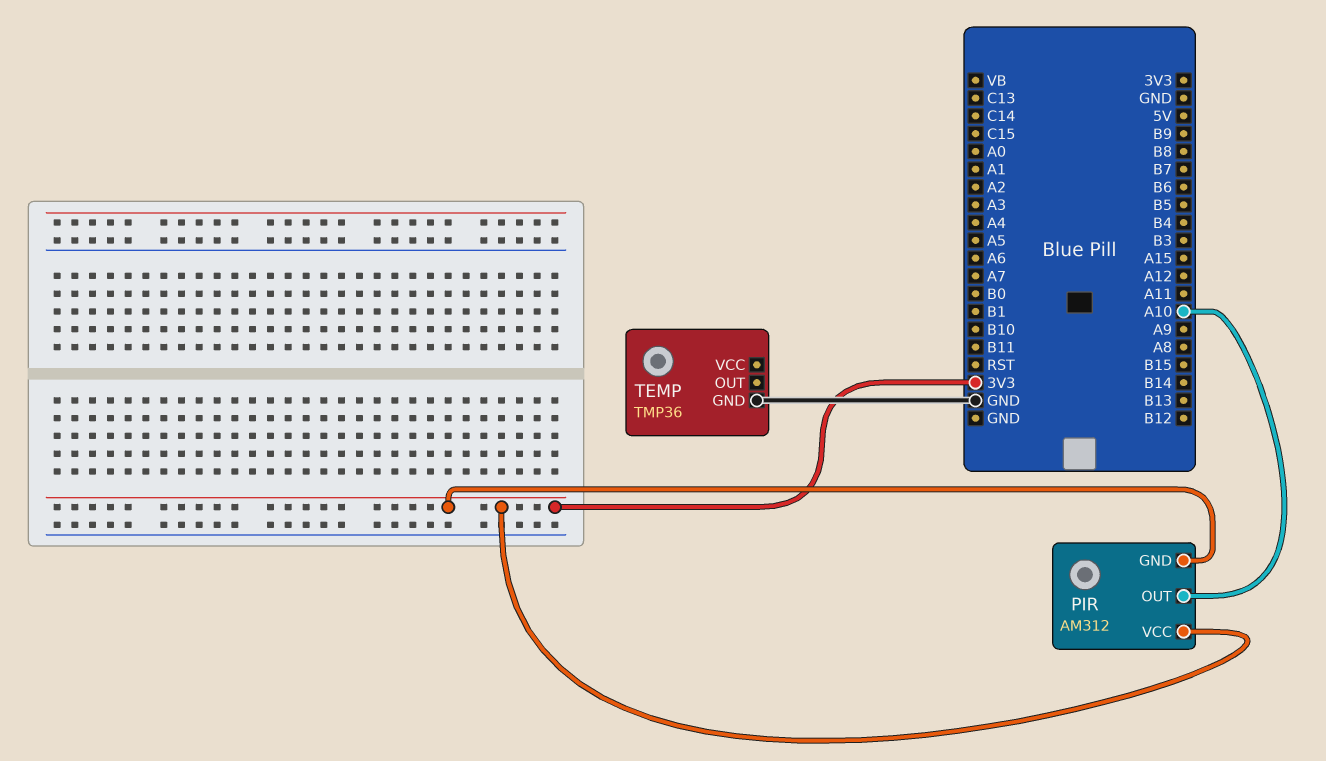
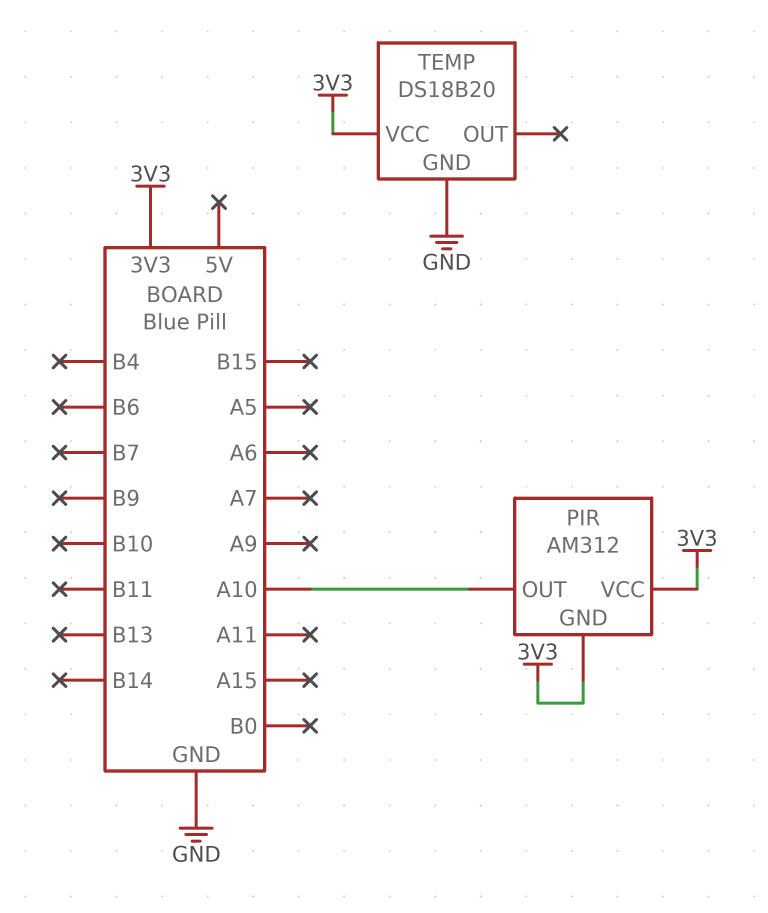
TEMP: TMP36 -> DS18B20
TEMP pin VCC: none -> 3V3

